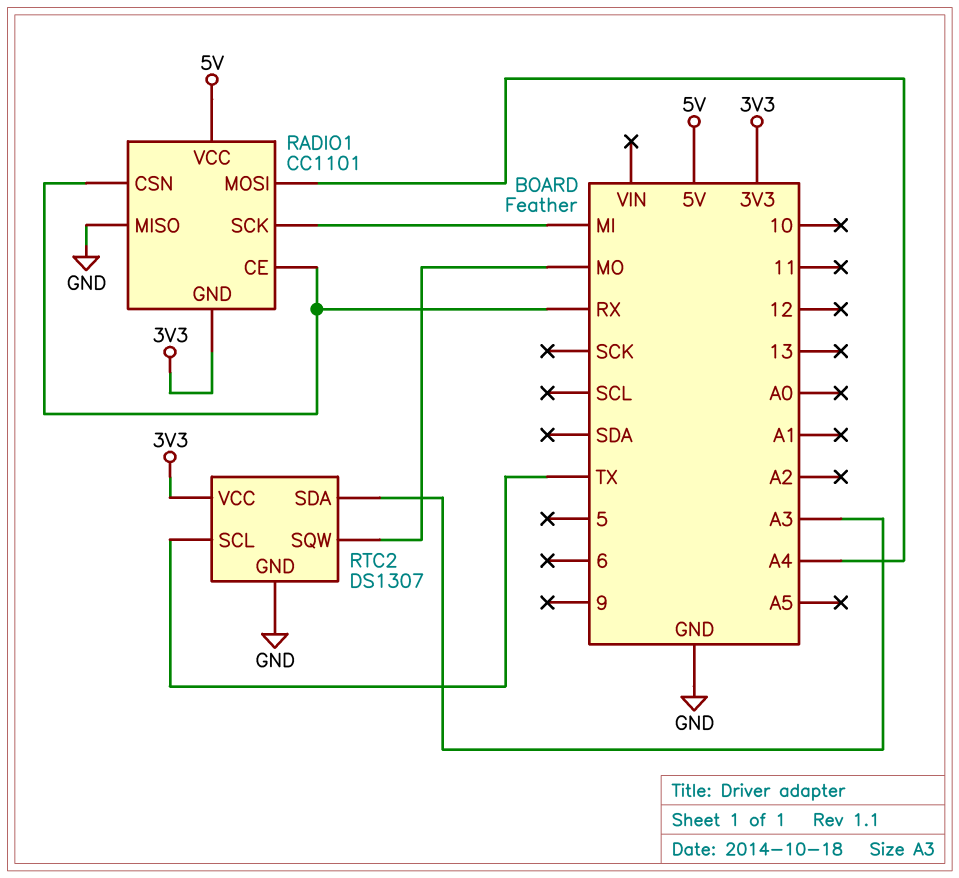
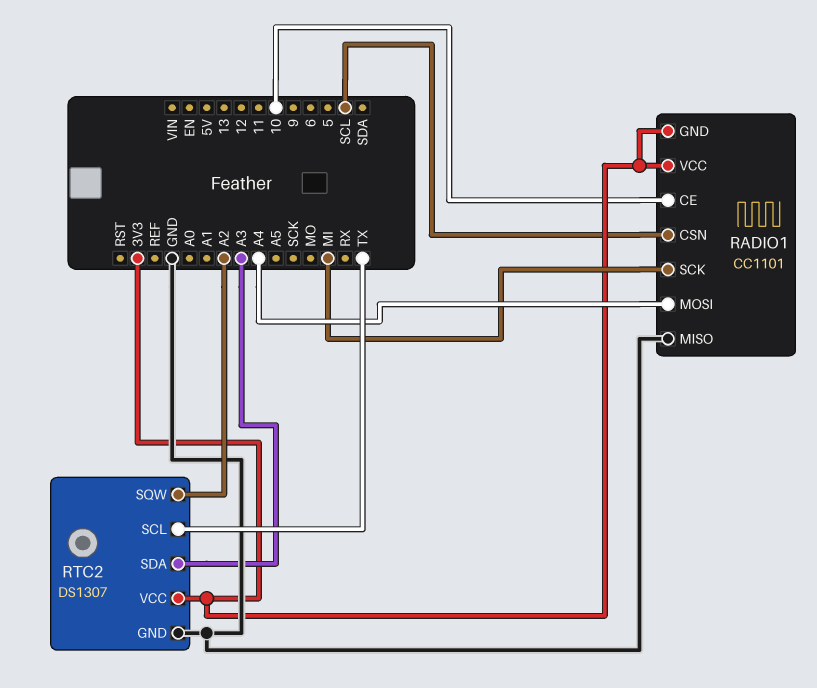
RADIO1 pin CE: RX -> 10
RADIO1 pin CSN: RX -> SCL
RADIO1 pin VCC: 5V -> 3V3
RTC2 pin SQW: MO -> A2

